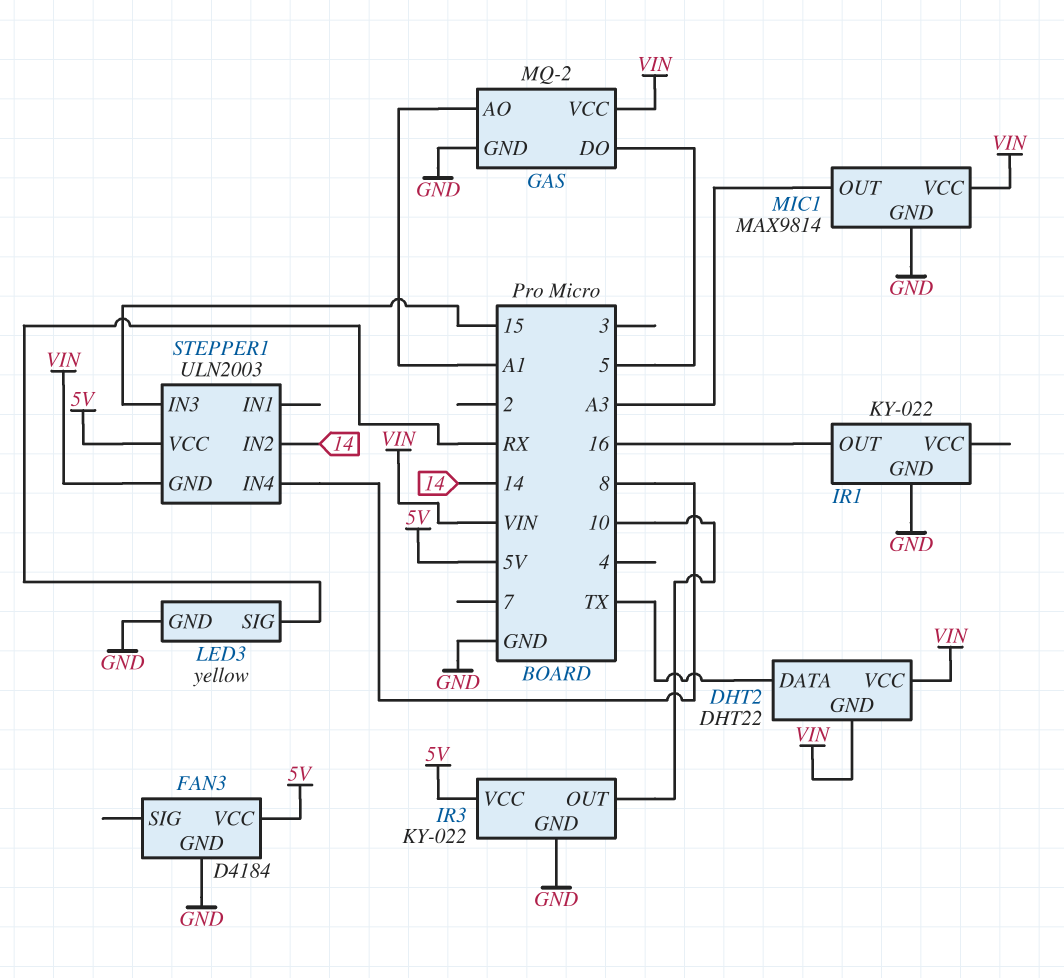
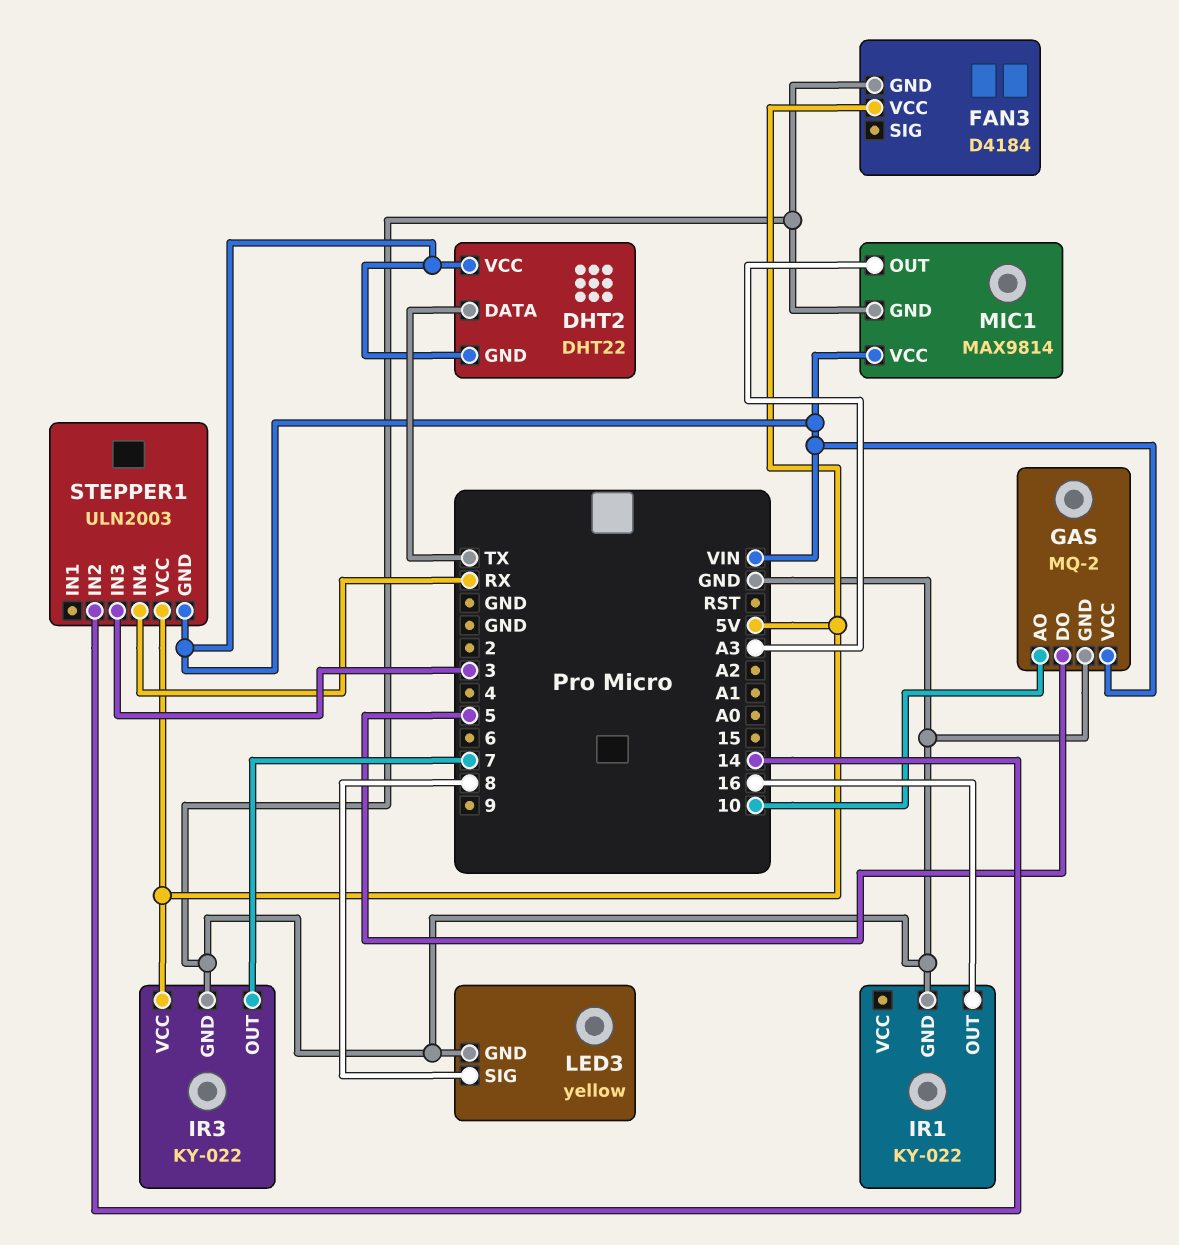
GAS pin AO: A1 -> 10
IR3 pin OUT: 10 -> 7
LED3 pin SIG: RX -> 8
STEPPER1 pin IN3: 15 -> 3
STEPPER1 pin IN4: 8 -> RX

